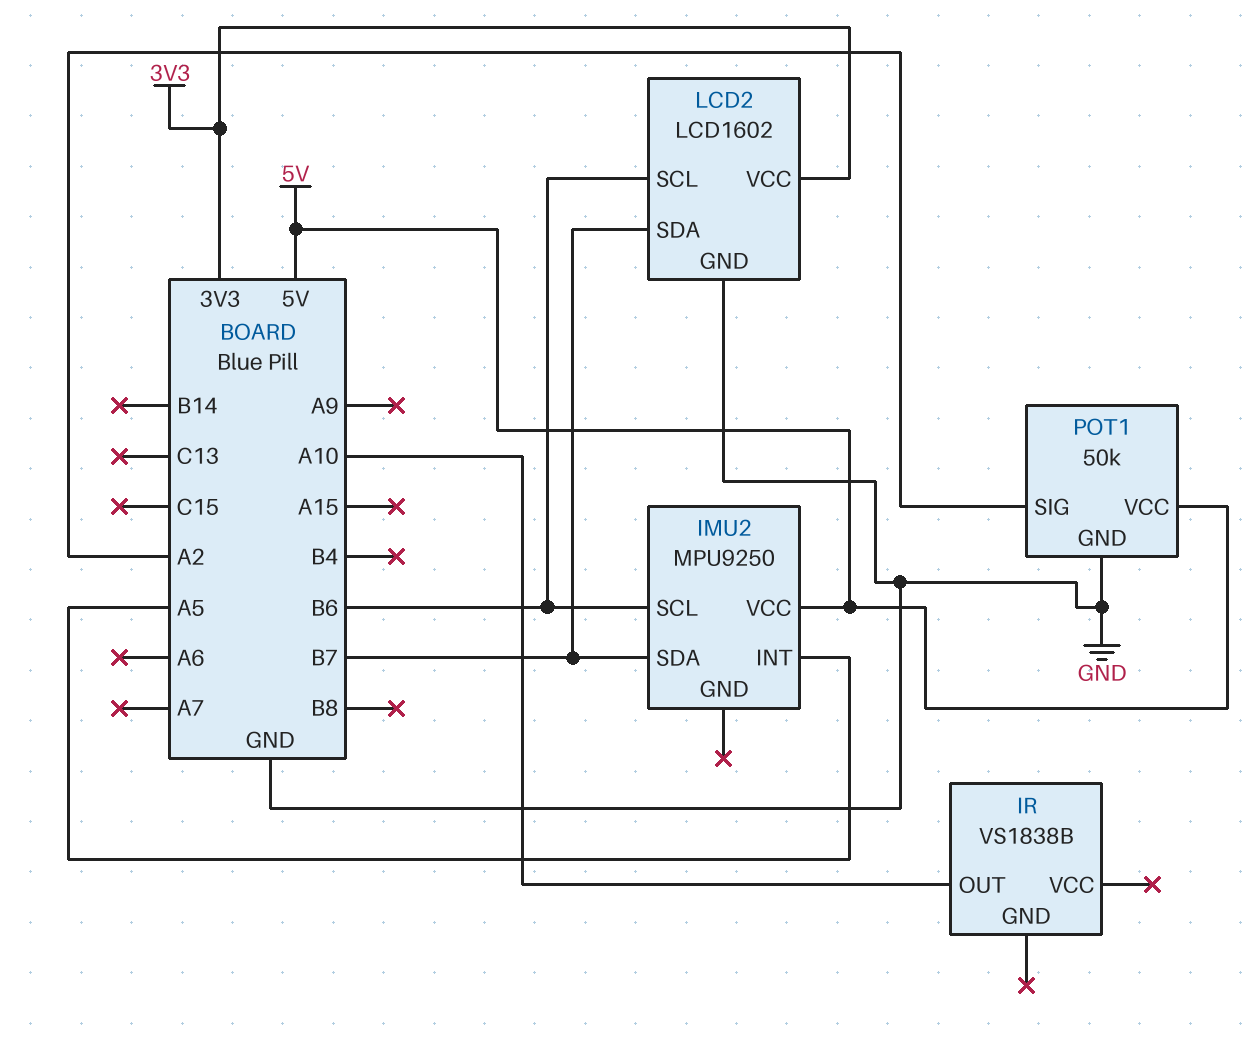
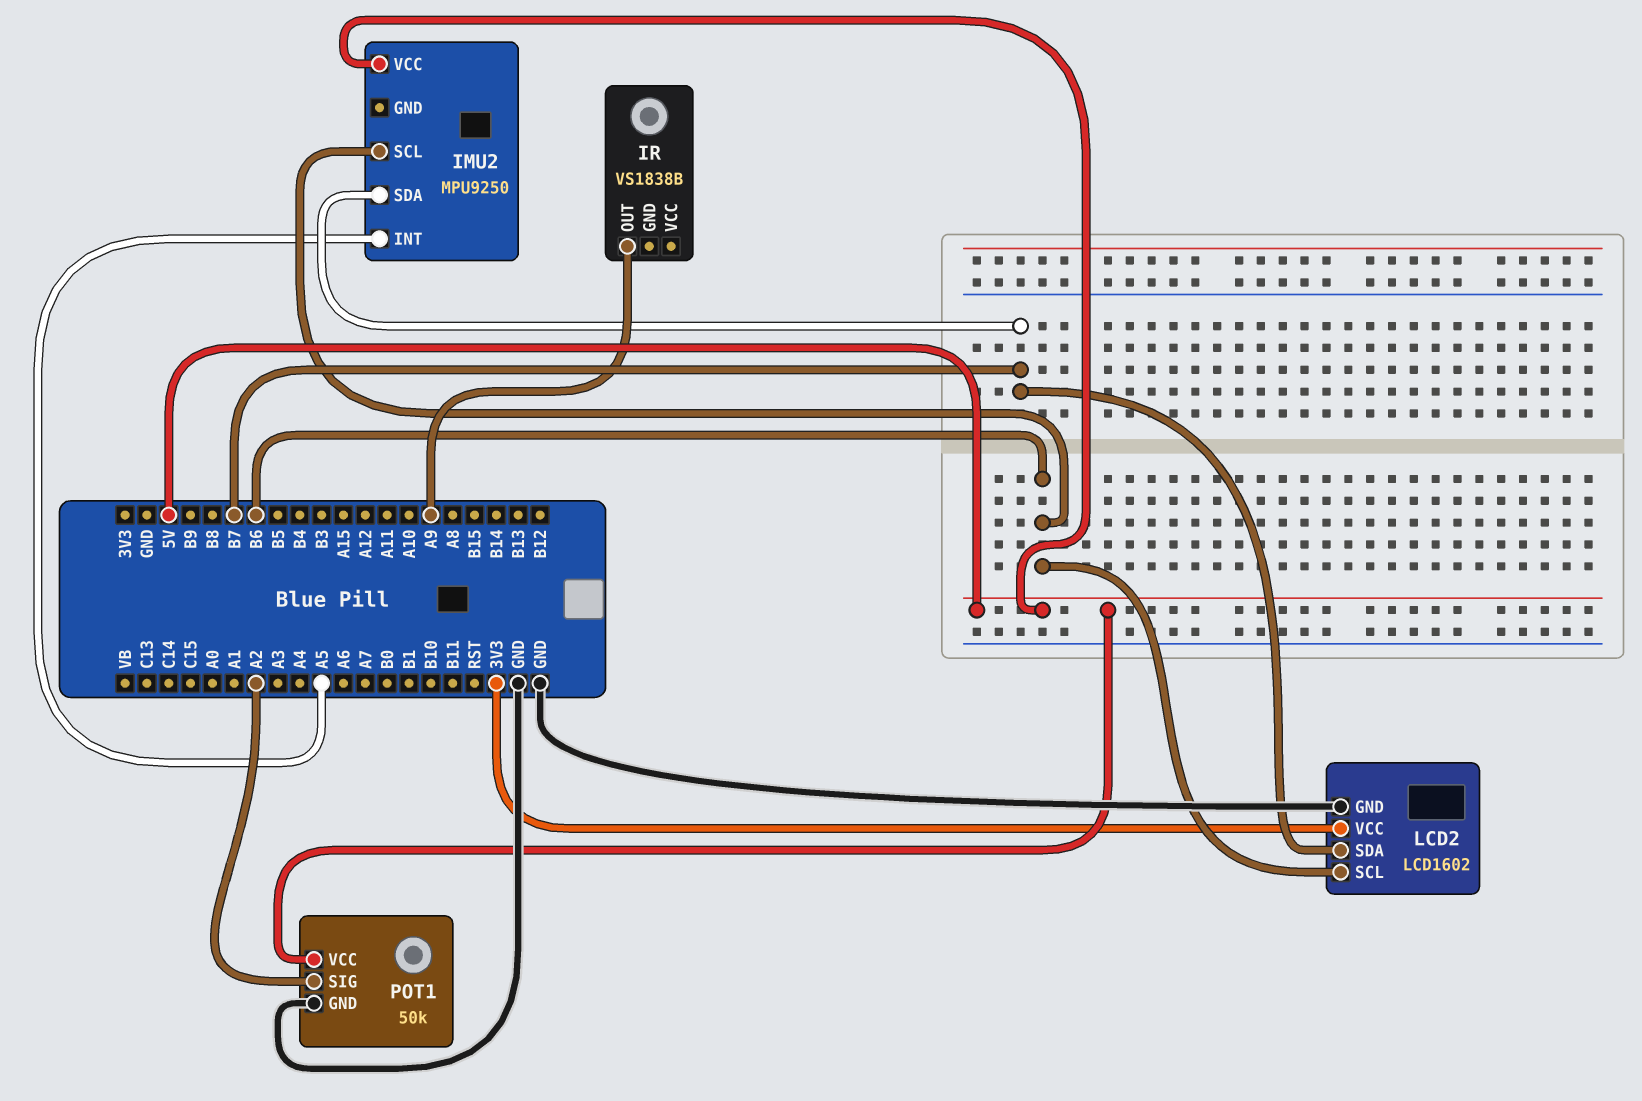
IR pin OUT: A10 -> A9

